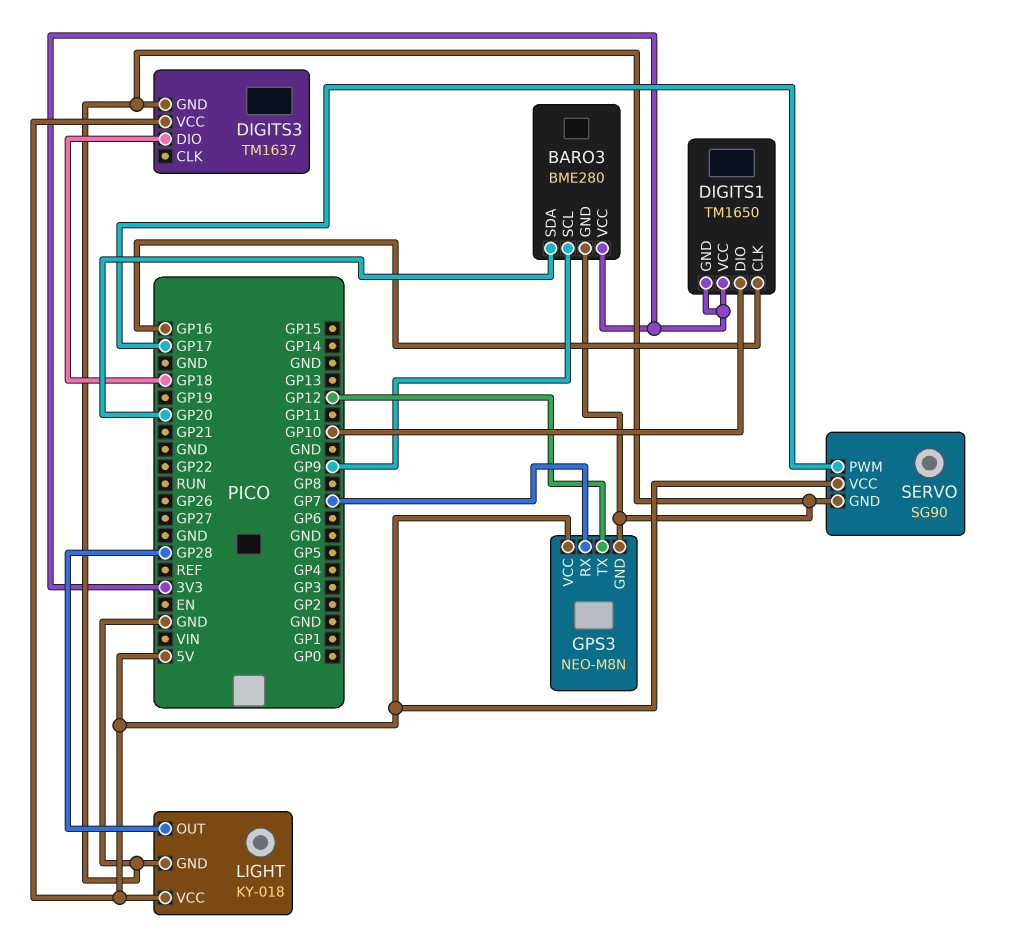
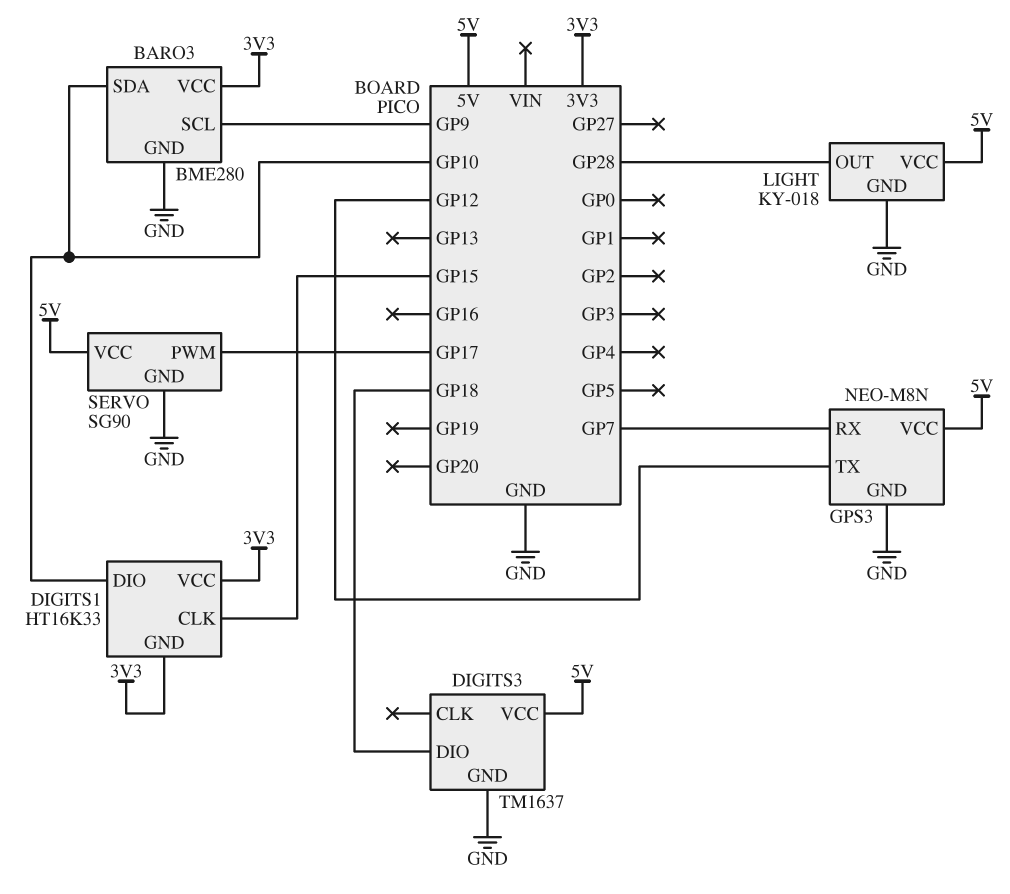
BARO3 pin SDA: GP20 -> GP10
DIGITS1: TM1650 -> HT16K33
DIGITS1 pin CLK: GP16 -> GP15

